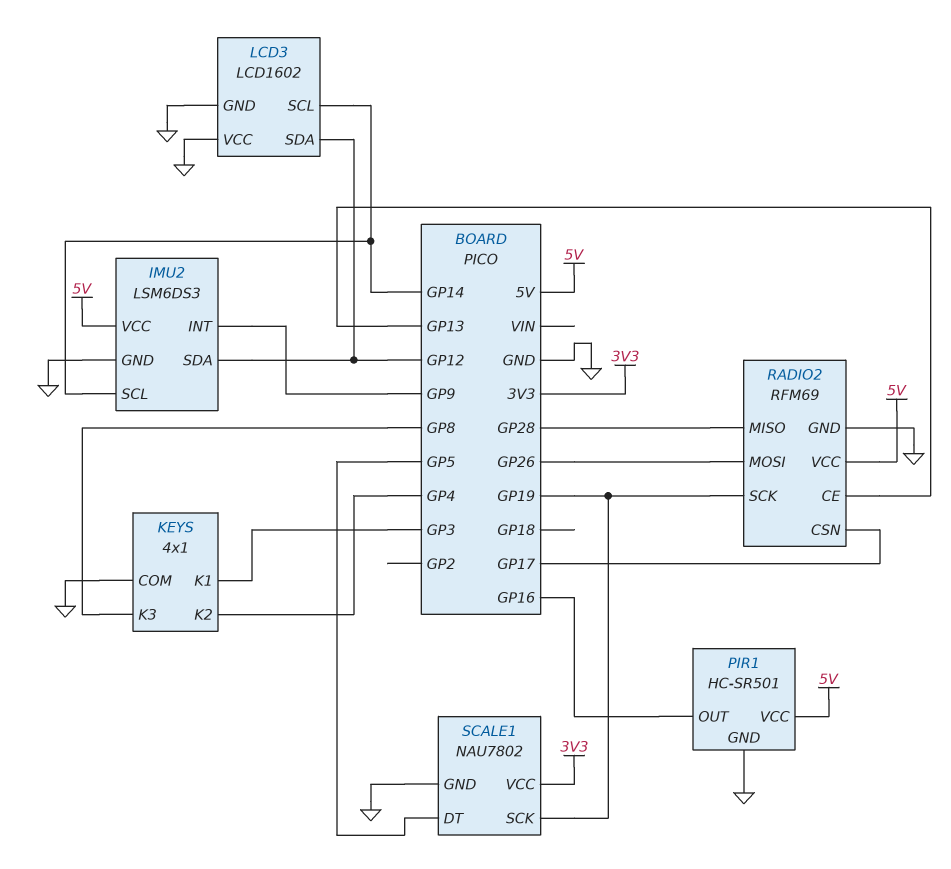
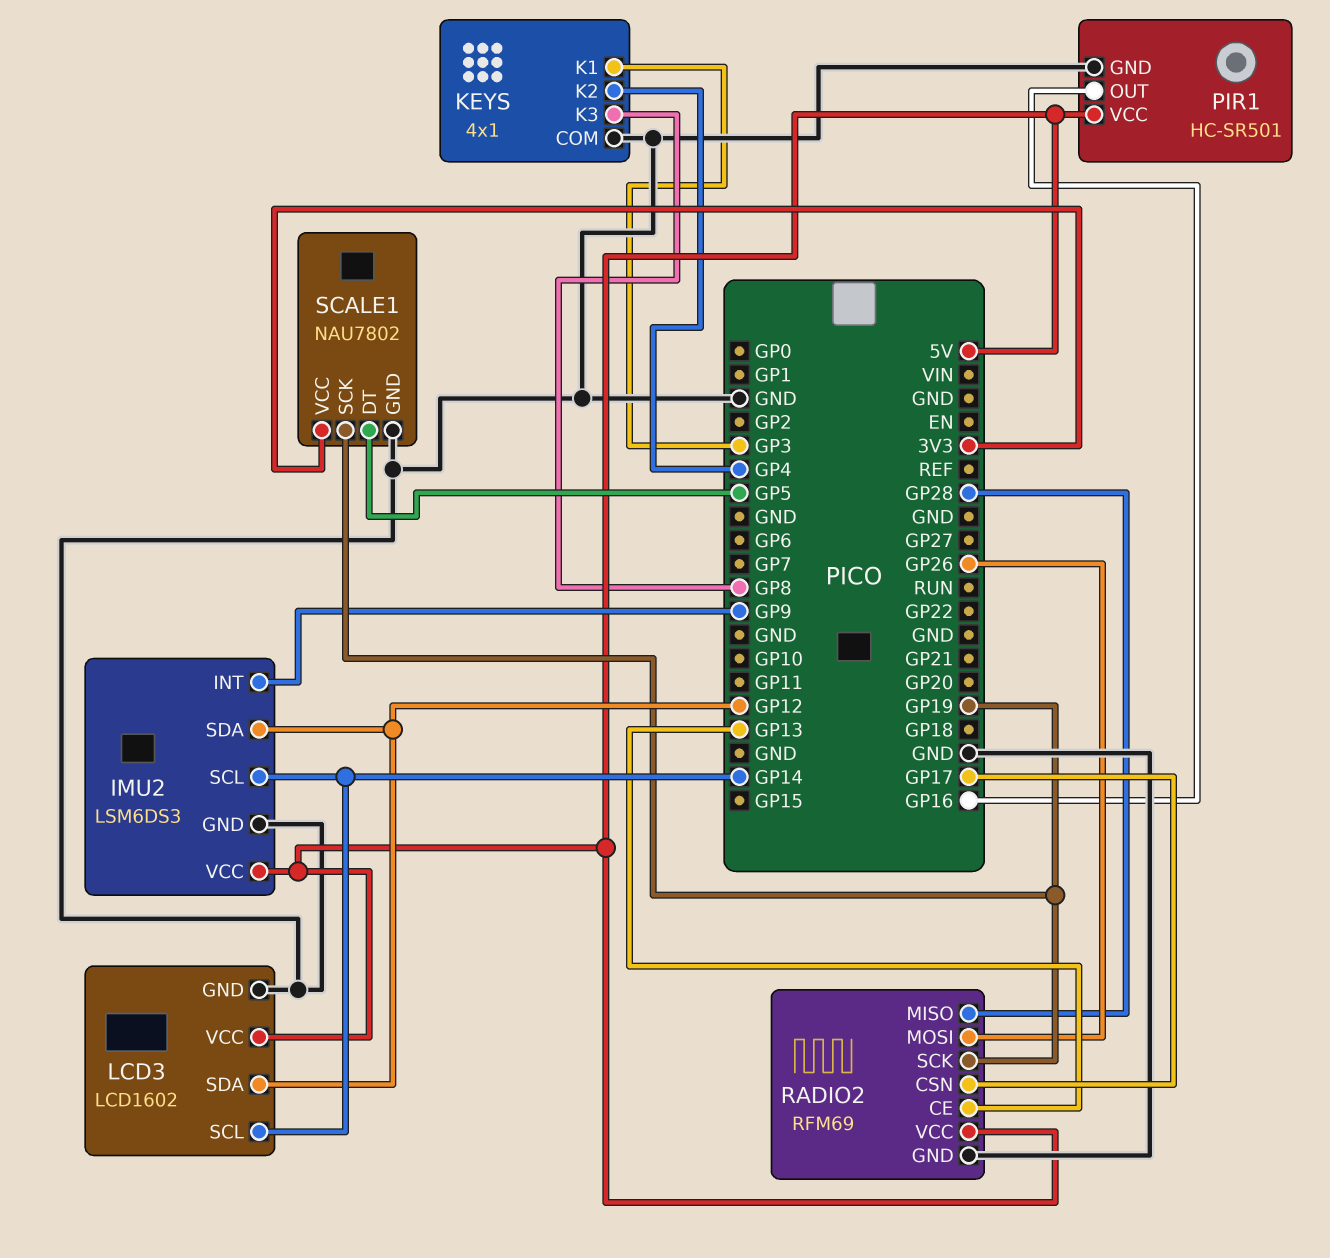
LCD3 pin VCC: GND -> 5V

